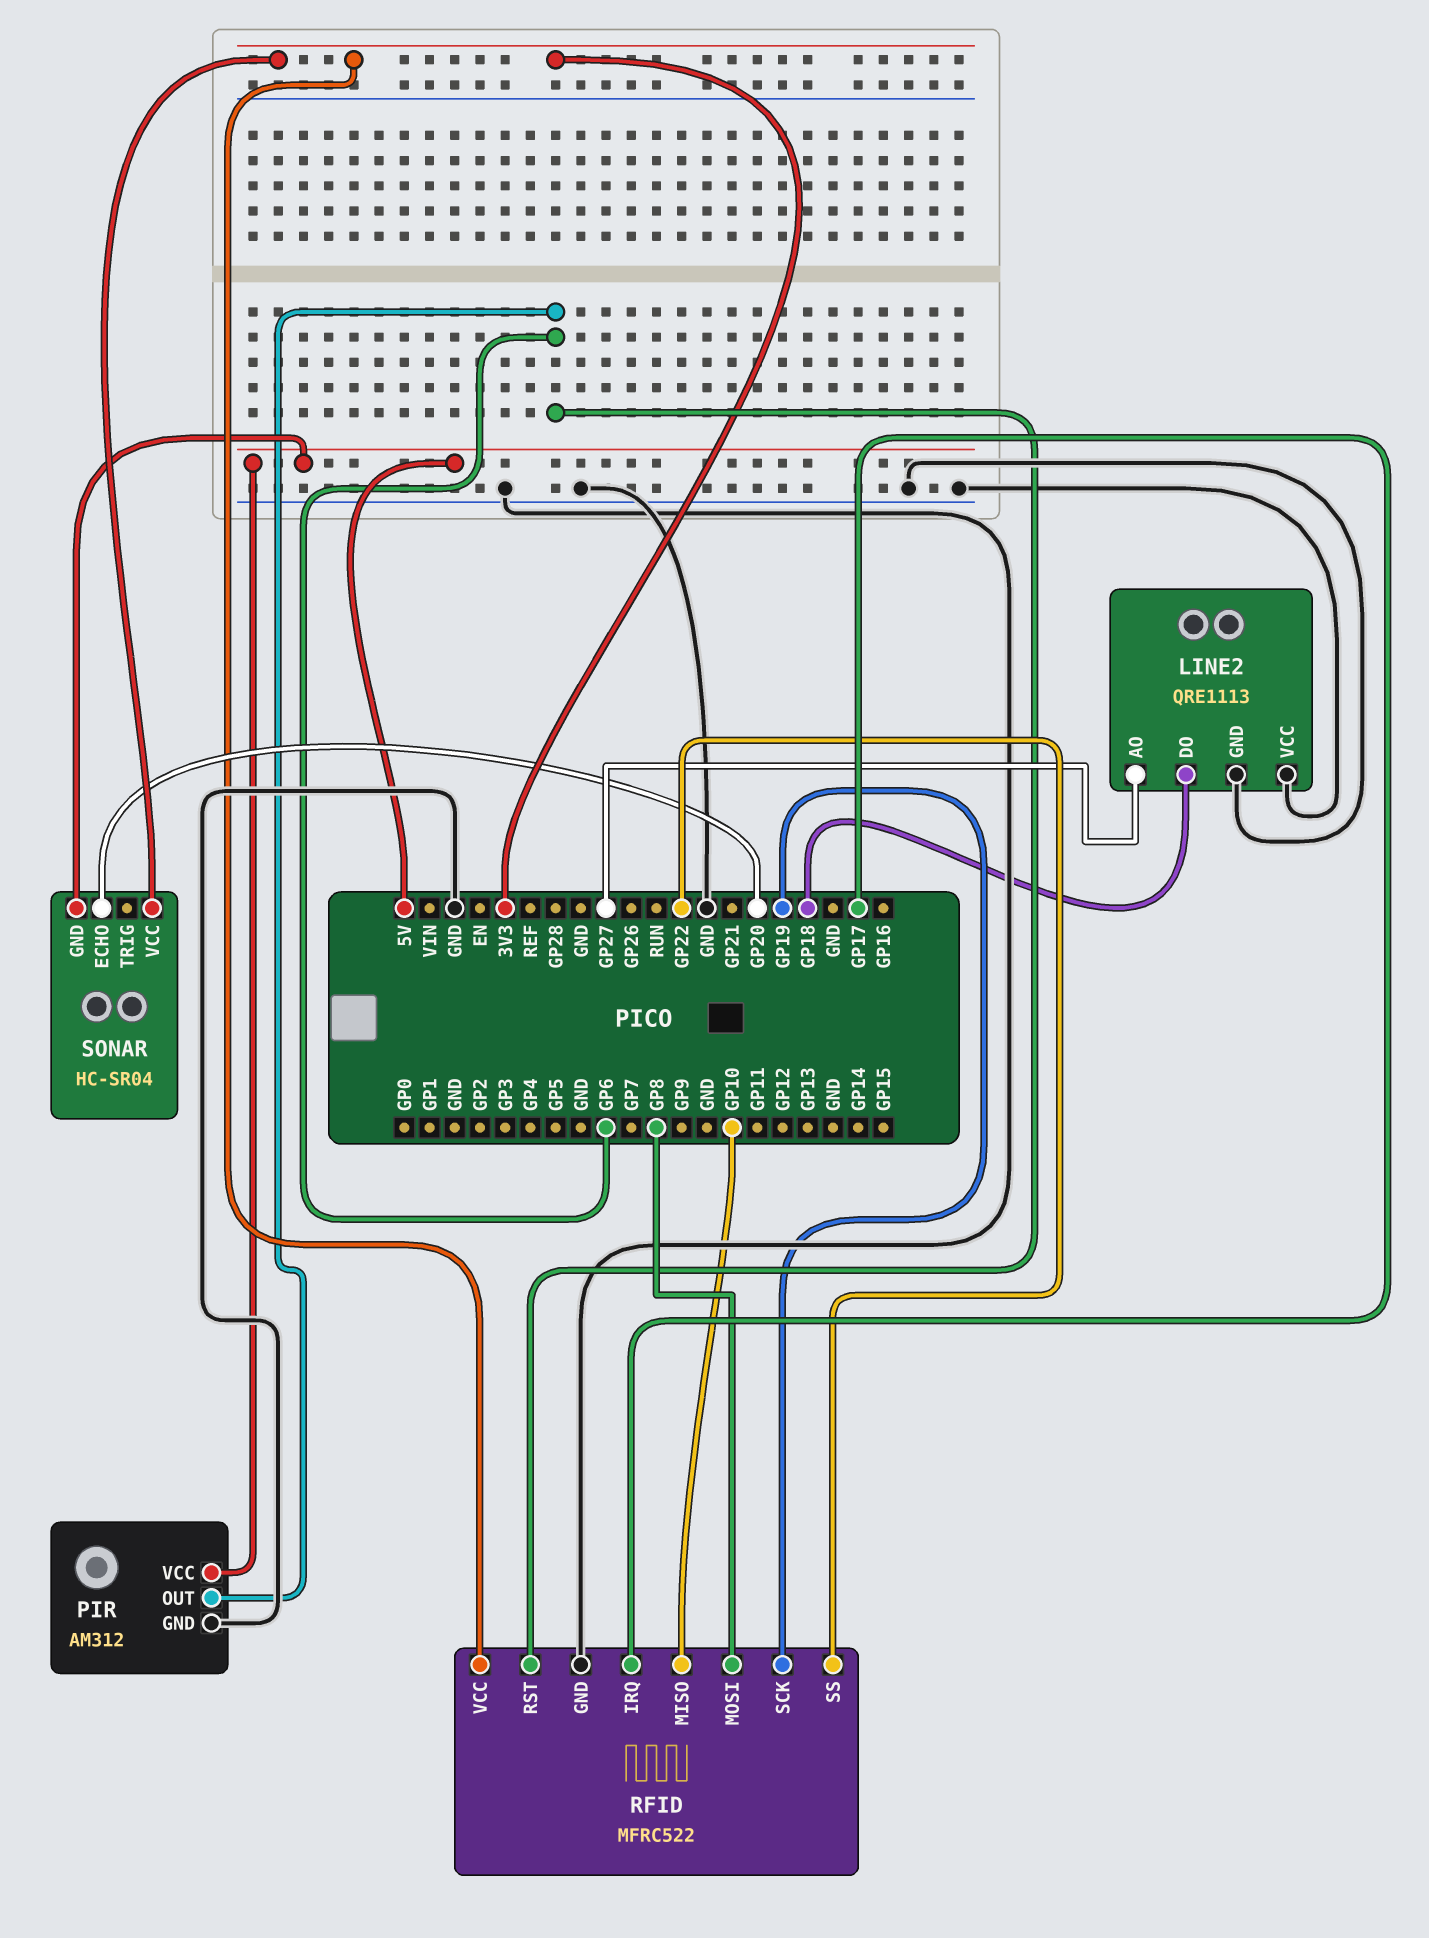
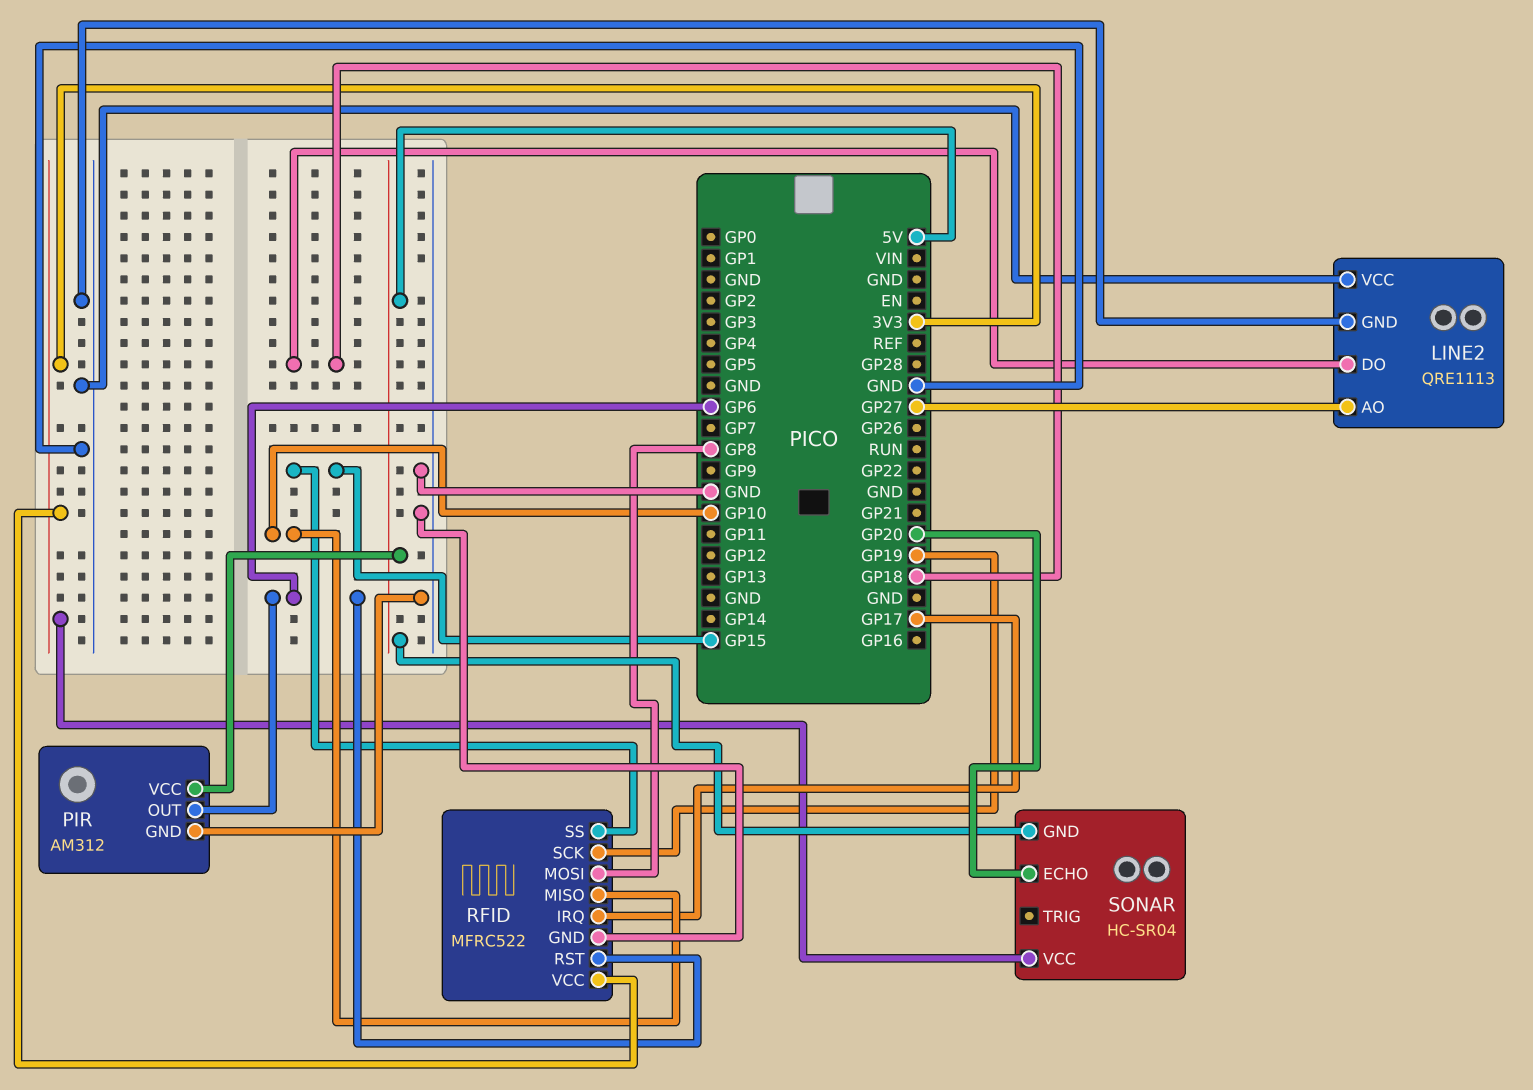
RFID pin SS: GP22 -> GP15

